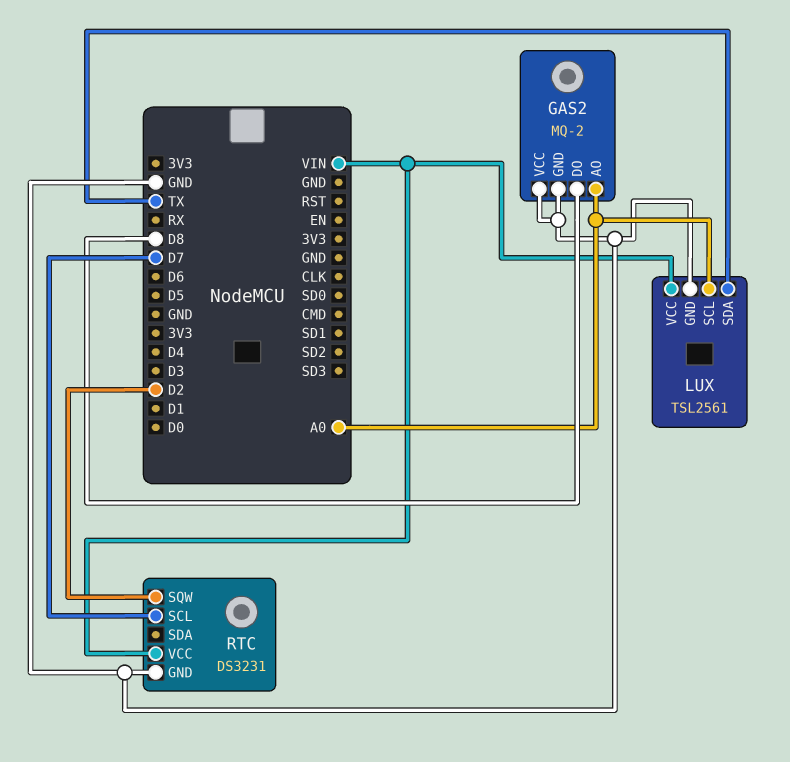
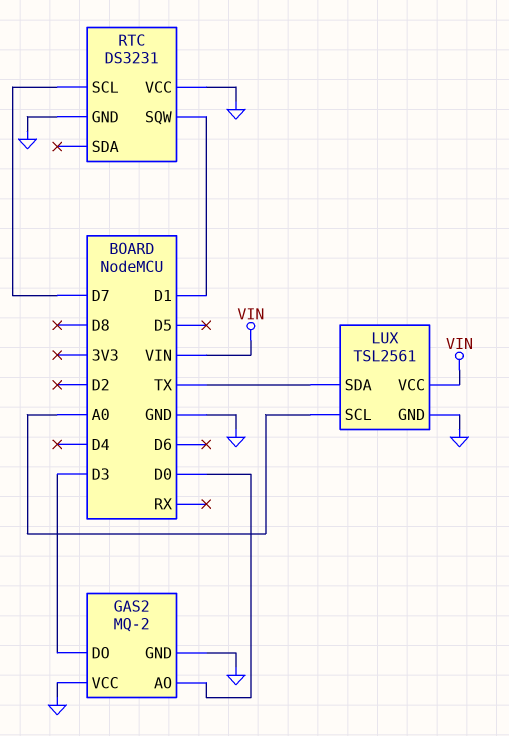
GAS2 pin AO: A0 -> D0
GAS2 pin DO: D8 -> D3
RTC pin SQW: D2 -> D1
RTC pin VCC: VIN -> GND

